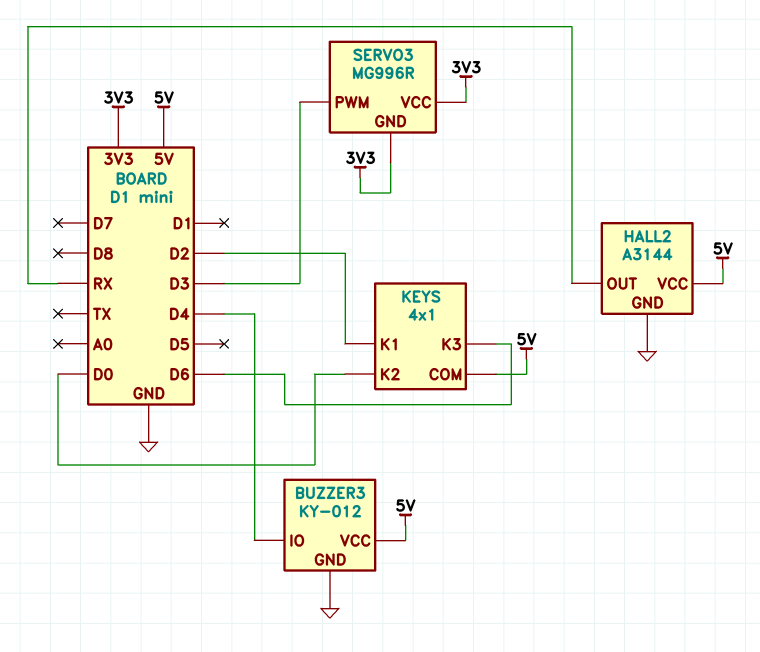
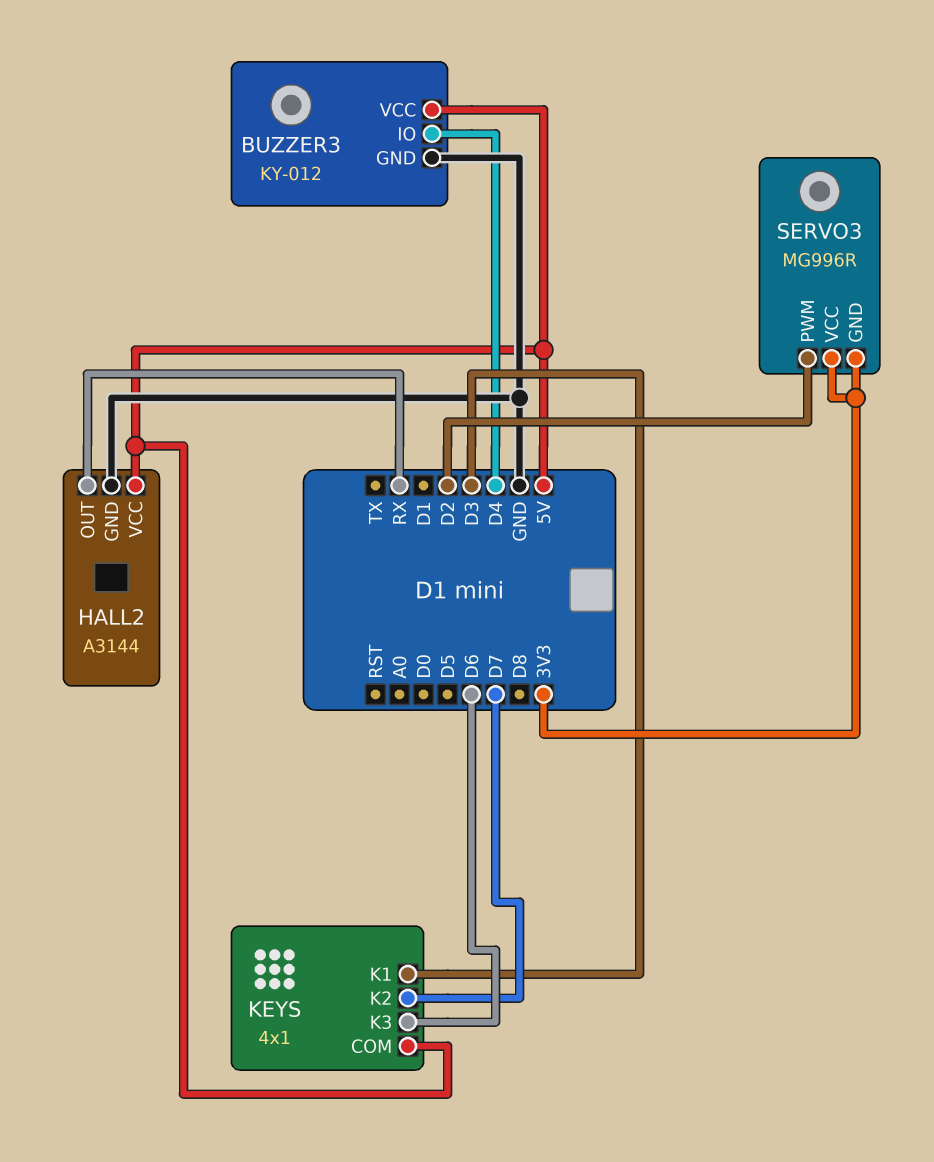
KEYS pin K1: D2 -> D3
KEYS pin K2: D0 -> D7
SERVO3 pin PWM: D3 -> D2

